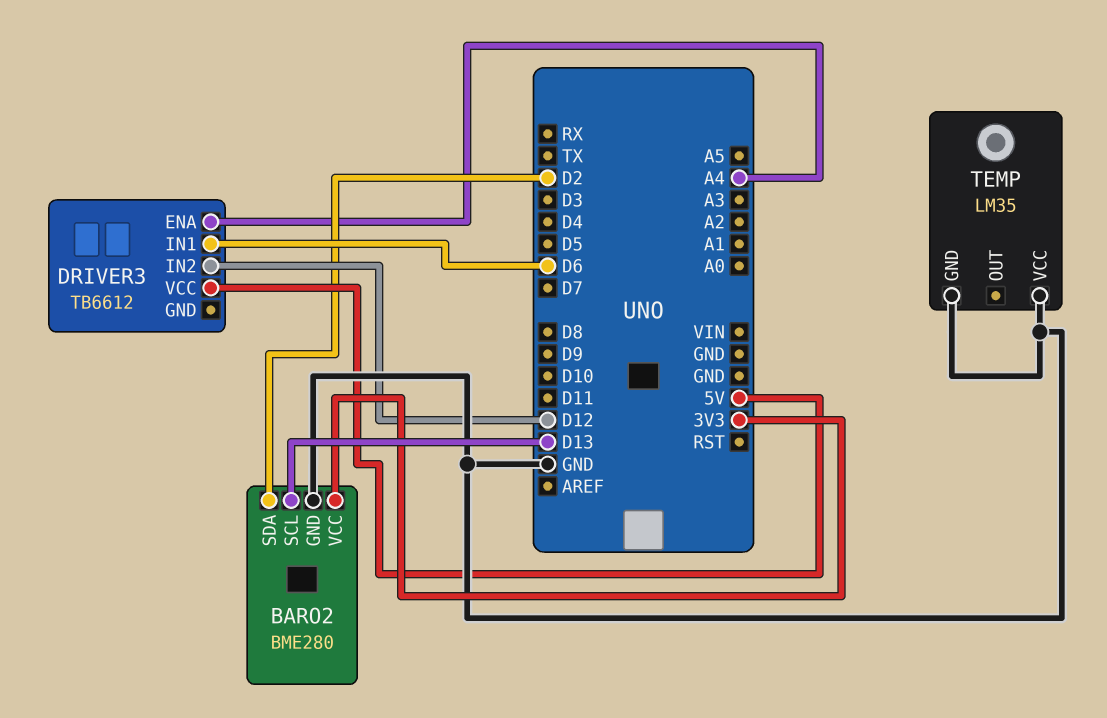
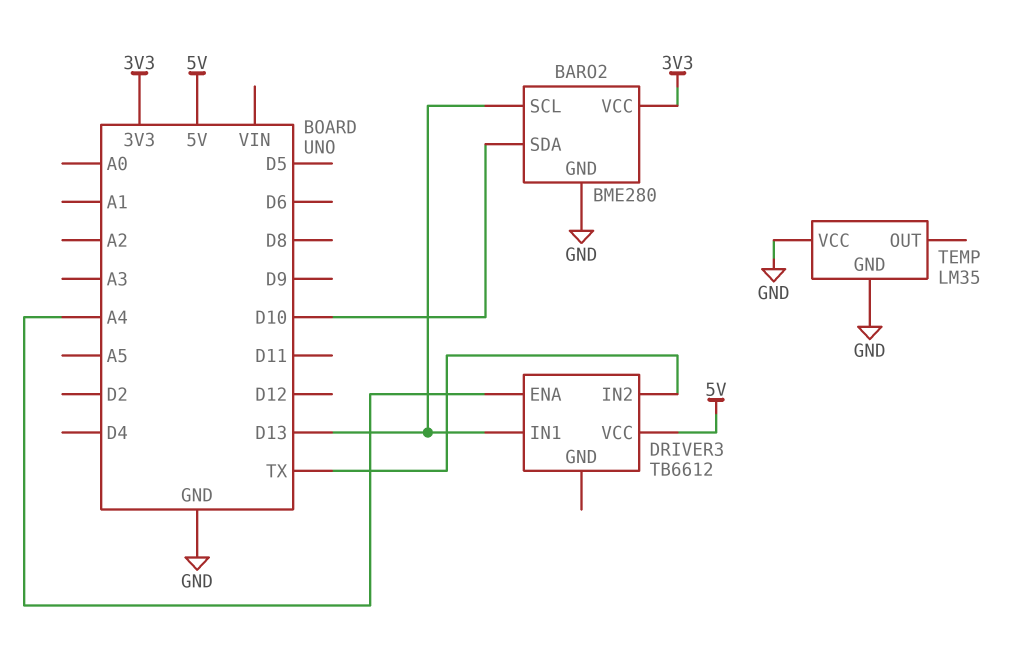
BARO2 pin SDA: D2 -> D10
DRIVER3 pin IN1: D6 -> D13
DRIVER3 pin IN2: D12 -> TX

